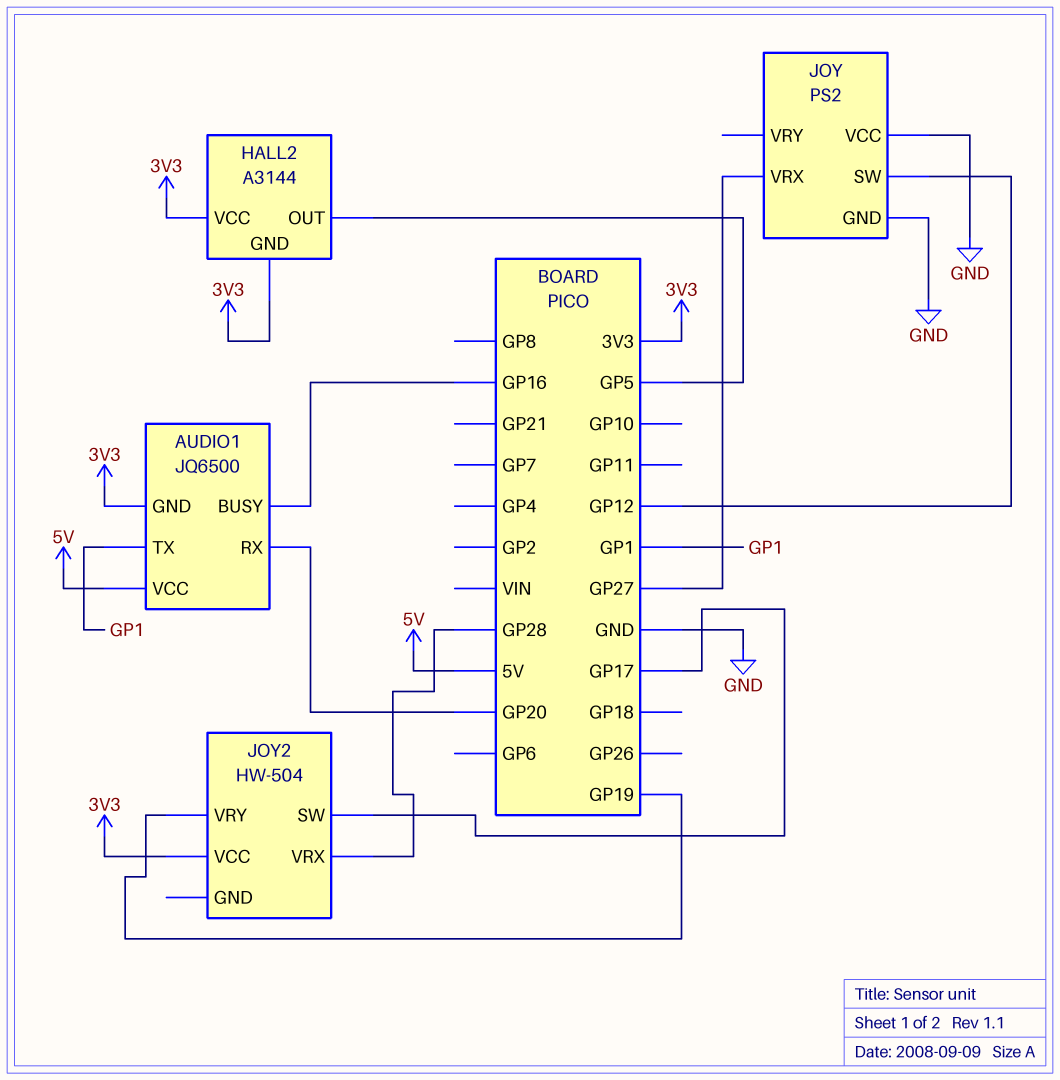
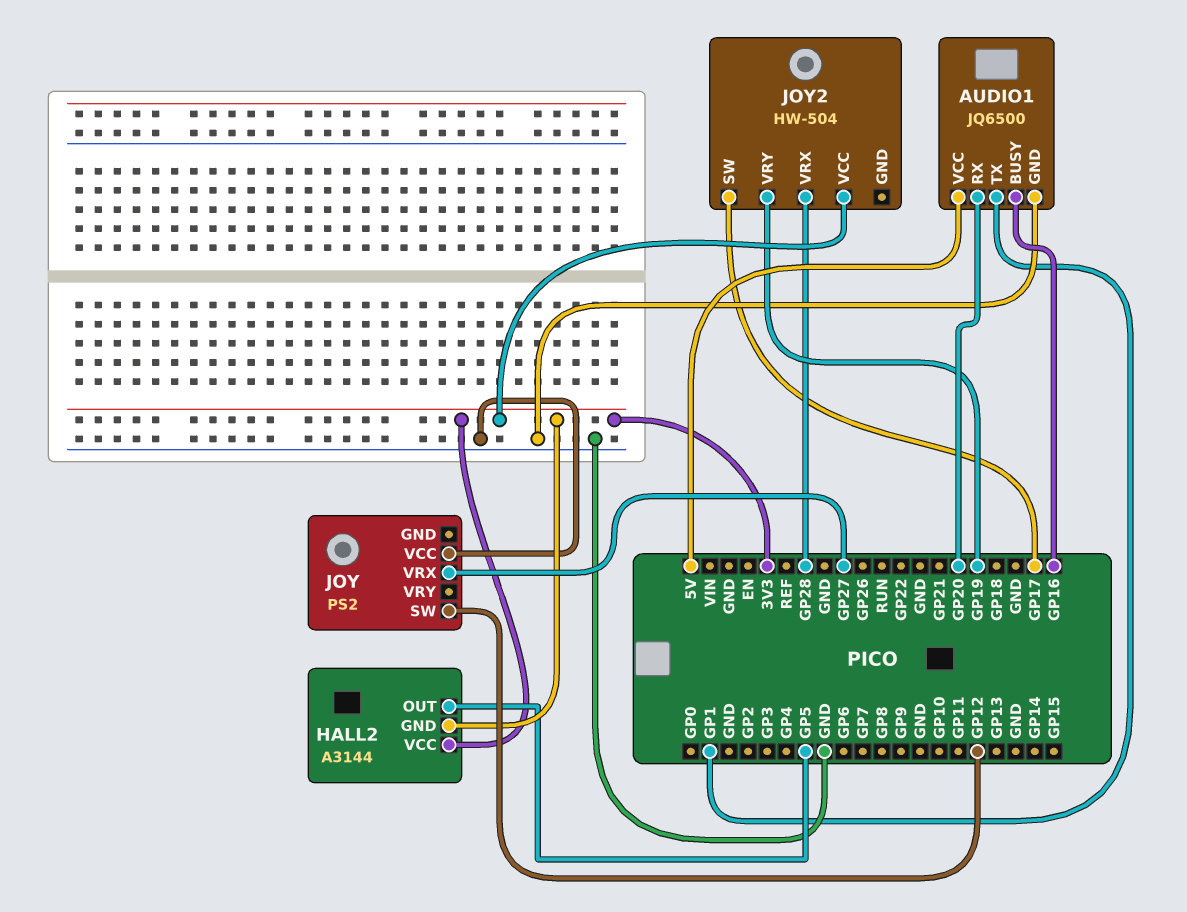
AUDIO1 pin GND: 3V3 -> GND
JOY pin GND: GND -> none

